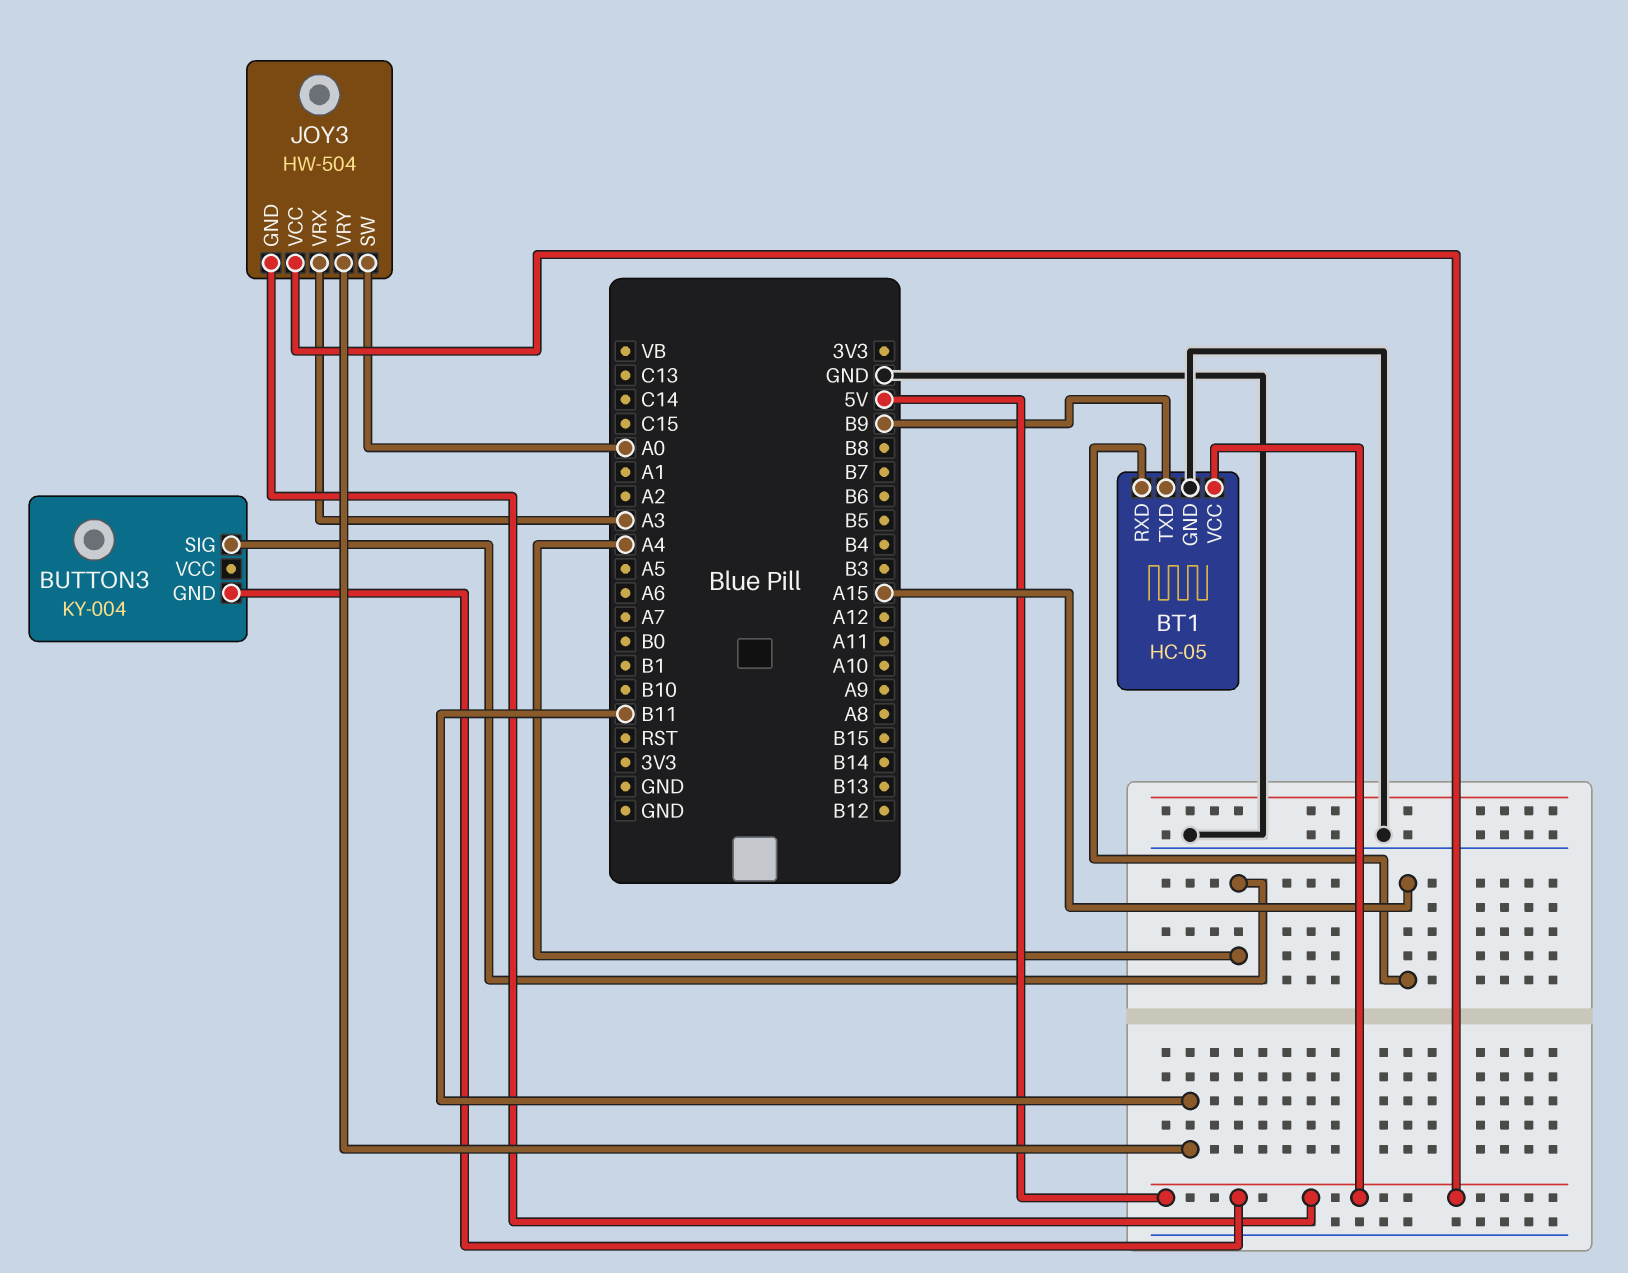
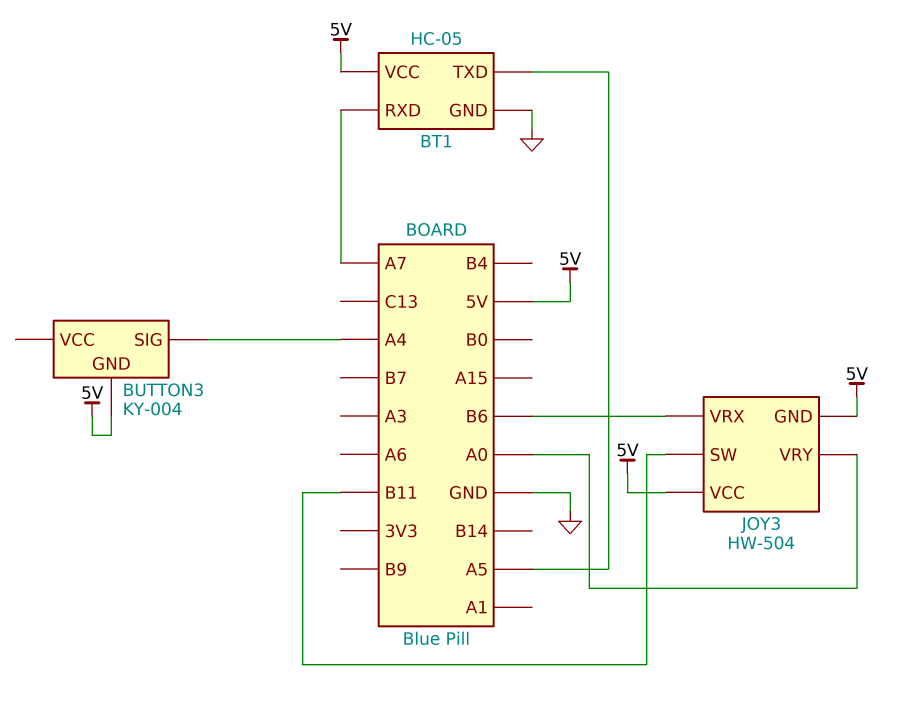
BT1 pin RXD: A15 -> A7
BT1 pin TXD: B9 -> A5
JOY3 pin SW: A0 -> B11
JOY3 pin VRX: A3 -> B6
JOY3 pin VRY: B11 -> A0

